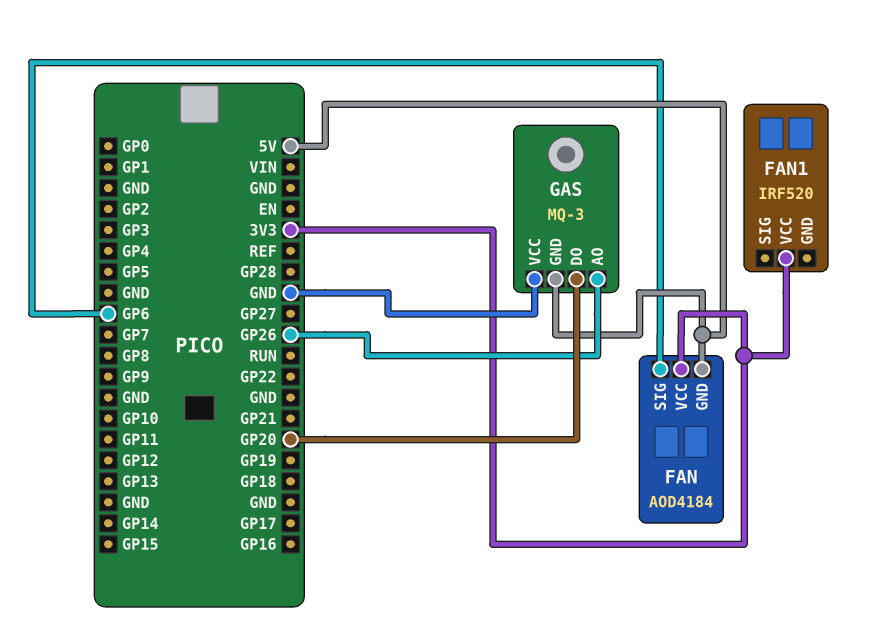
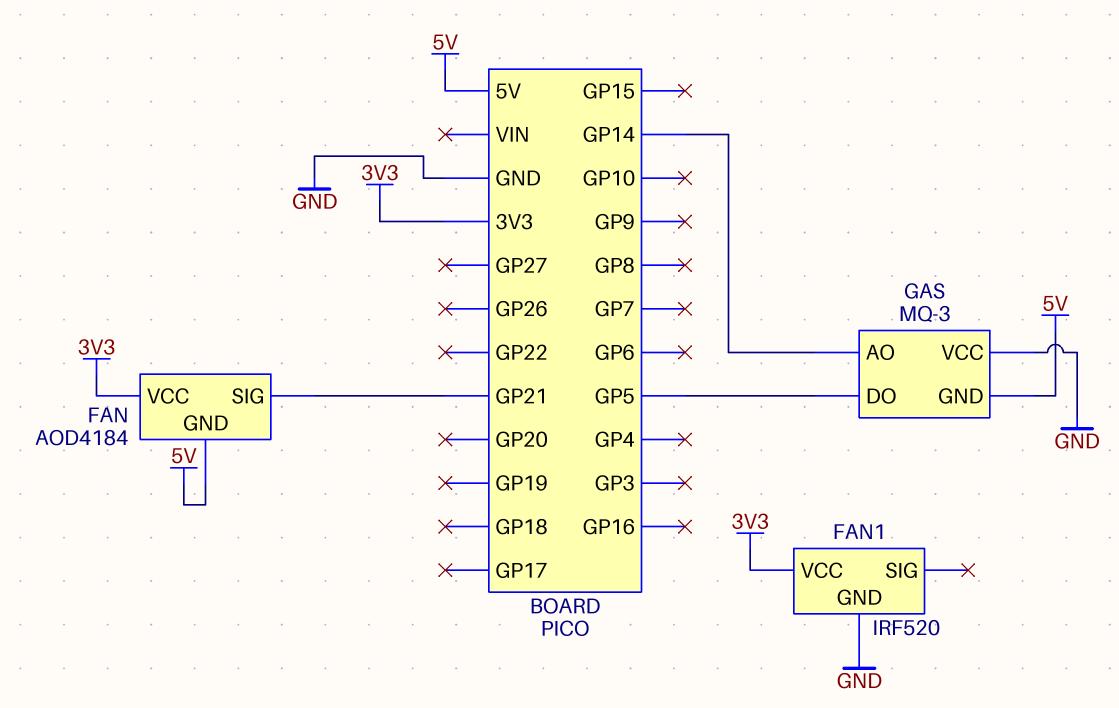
FAN pin SIG: GP6 -> GP21
FAN1 pin GND: none -> GND
GAS pin AO: GP26 -> GP14
GAS pin DO: GP20 -> GP5

